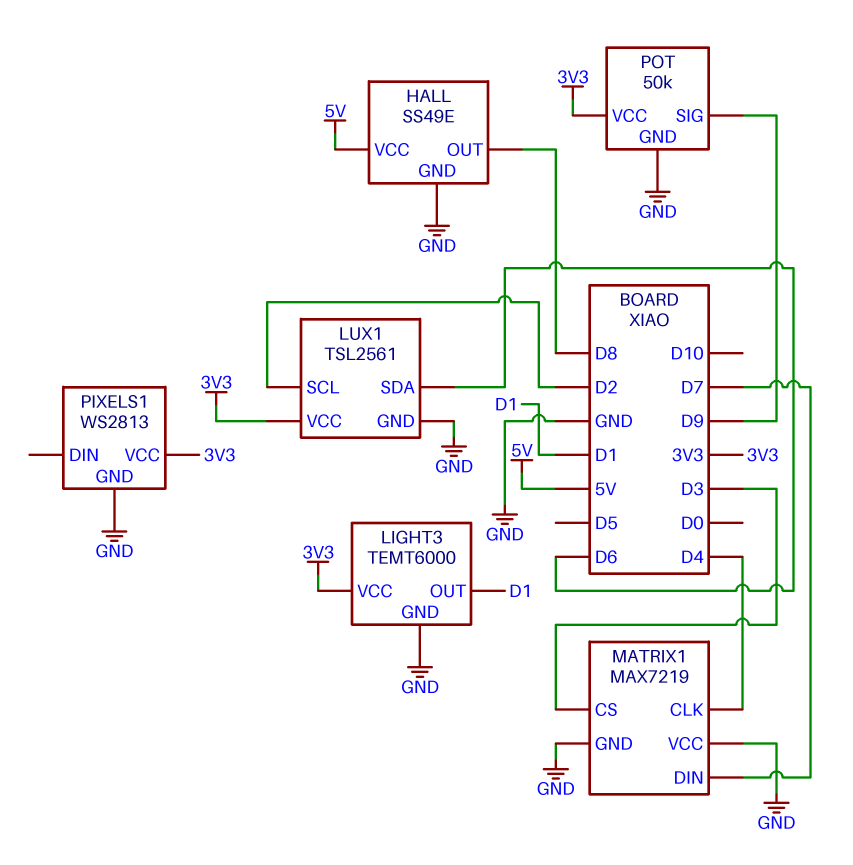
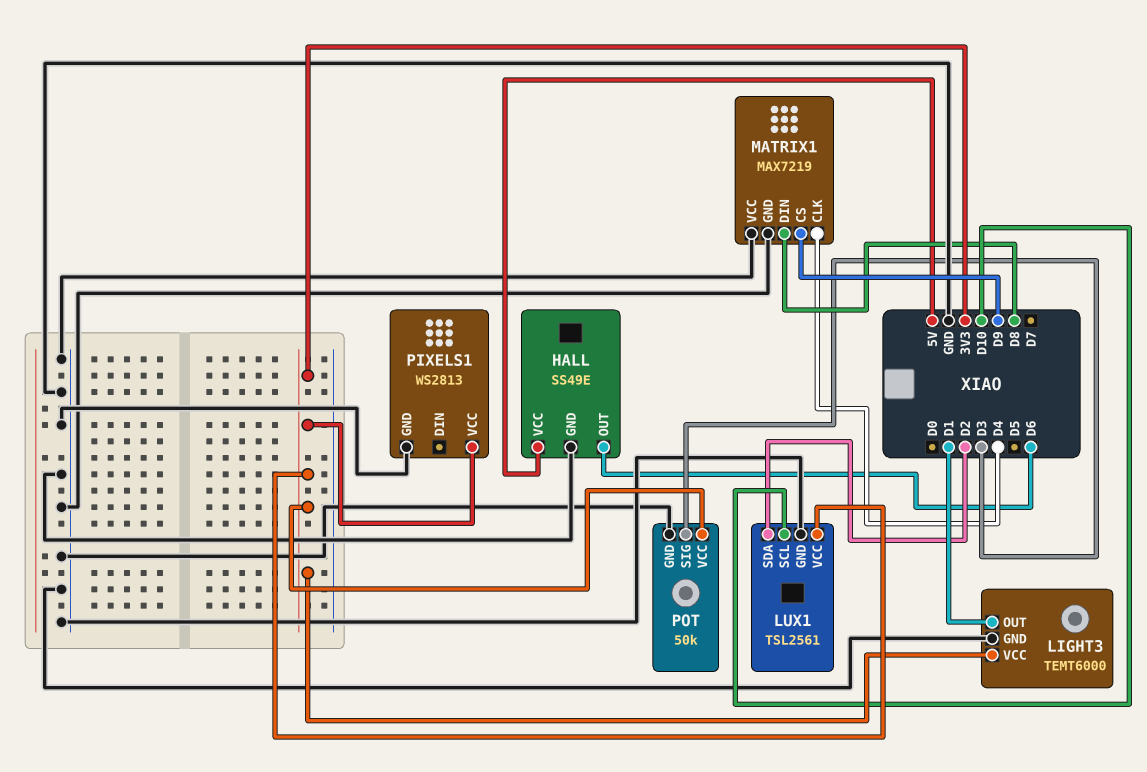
HALL pin OUT: D8 -> D6
LUX1 pin SCL: D2 -> D10
LUX1 pin SDA: D6 -> D2
MATRIX1 pin CS: D3 -> D9
MATRIX1 pin DIN: D7 -> D8
POT pin SIG: D9 -> D3

